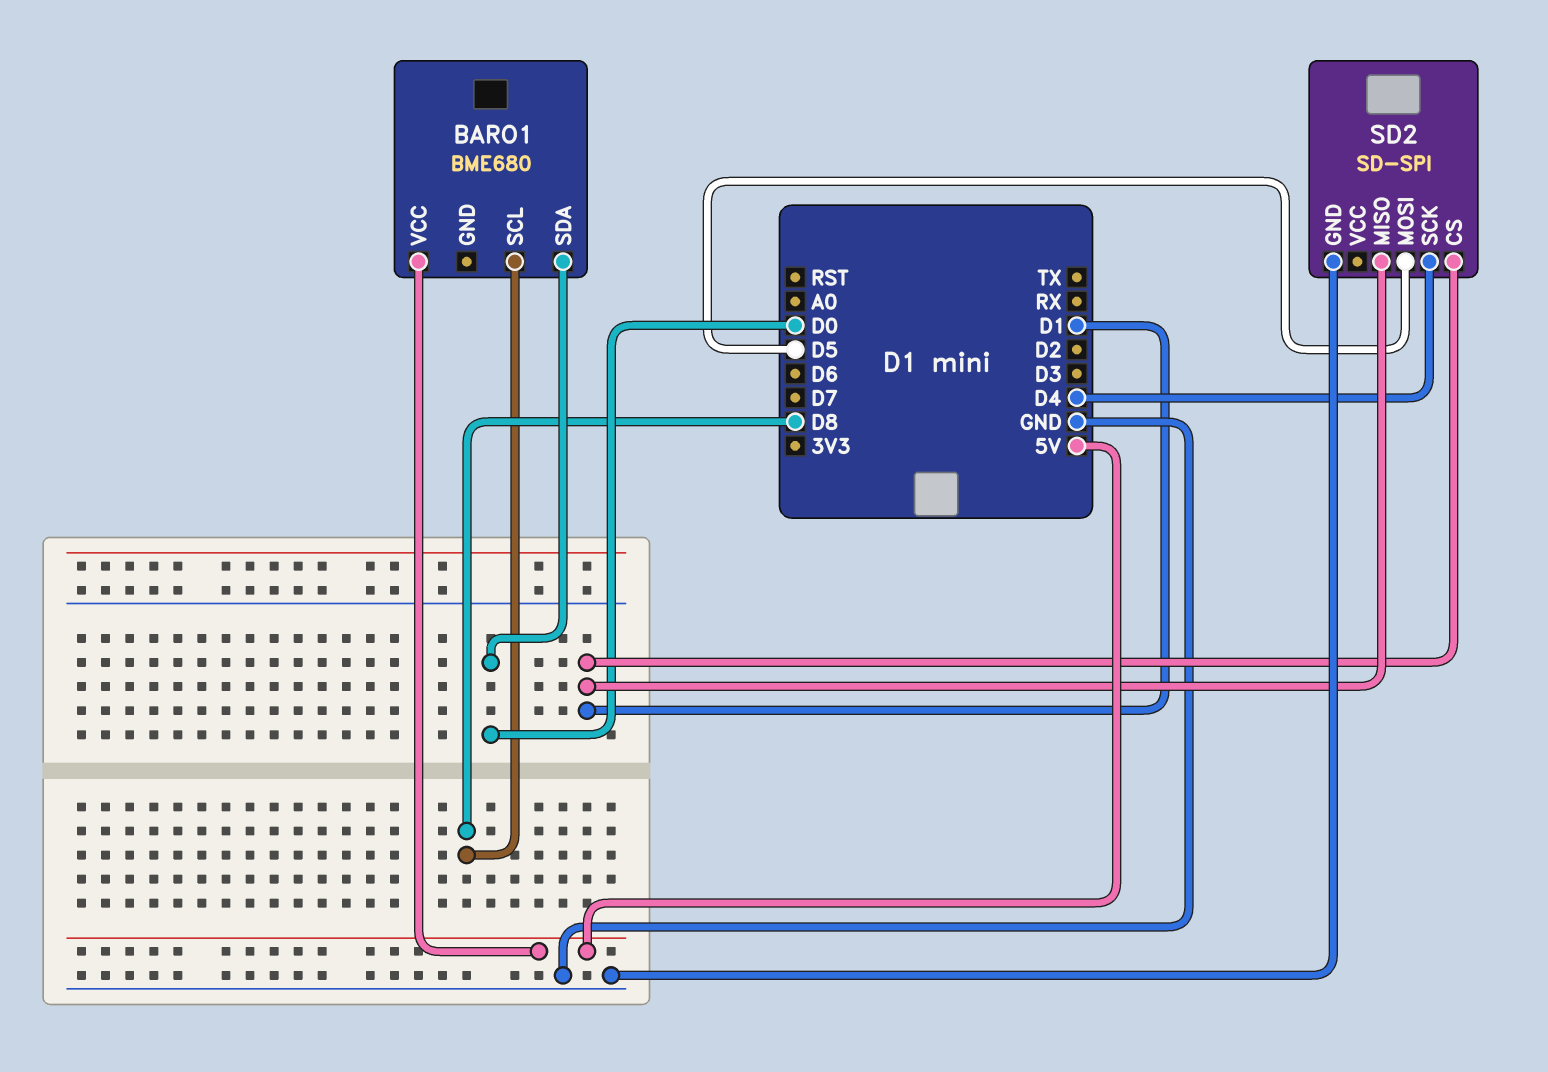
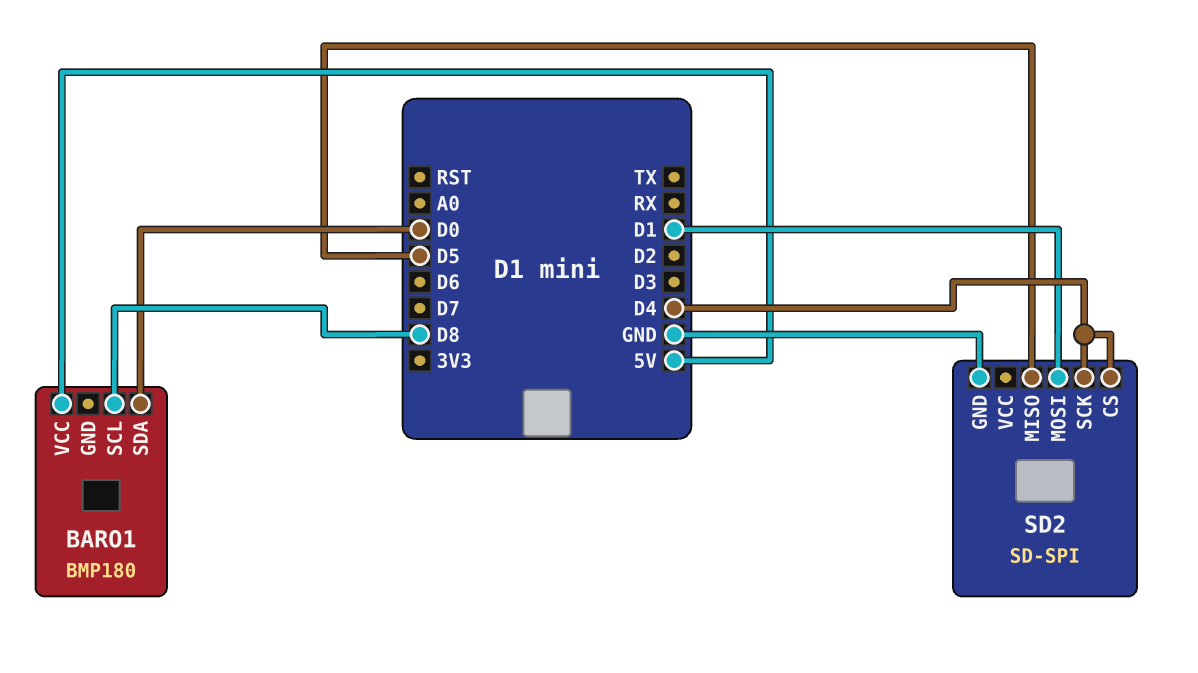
BARO1: BME680 -> BMP180
SD2 pin CS: D1 -> D4
SD2 pin MISO: D1 -> D5
SD2 pin MOSI: D5 -> D1

